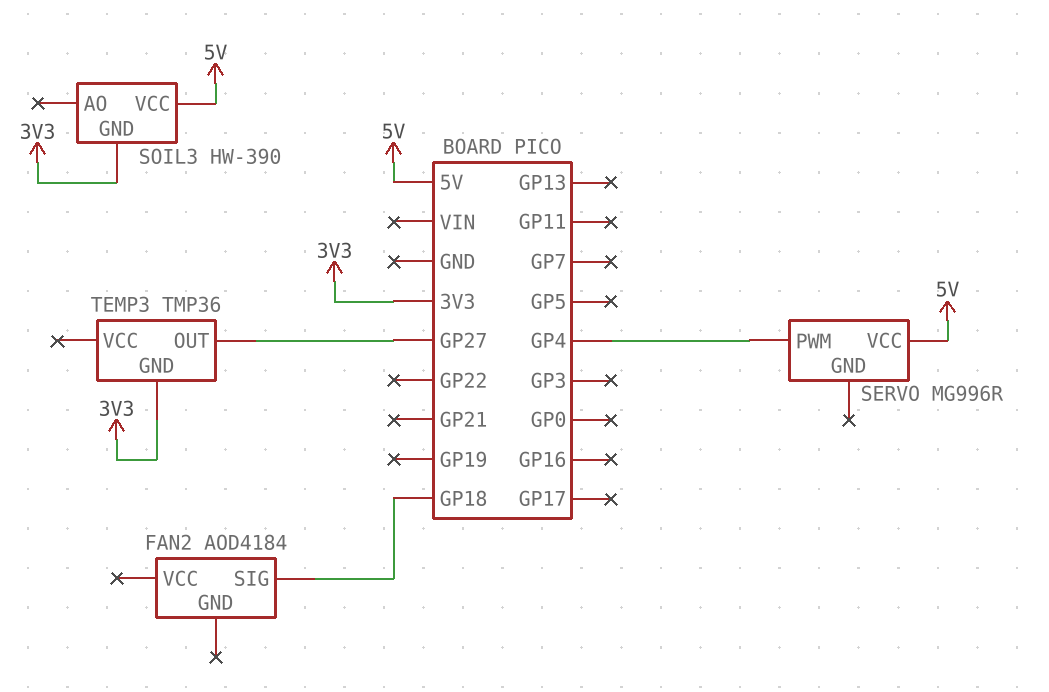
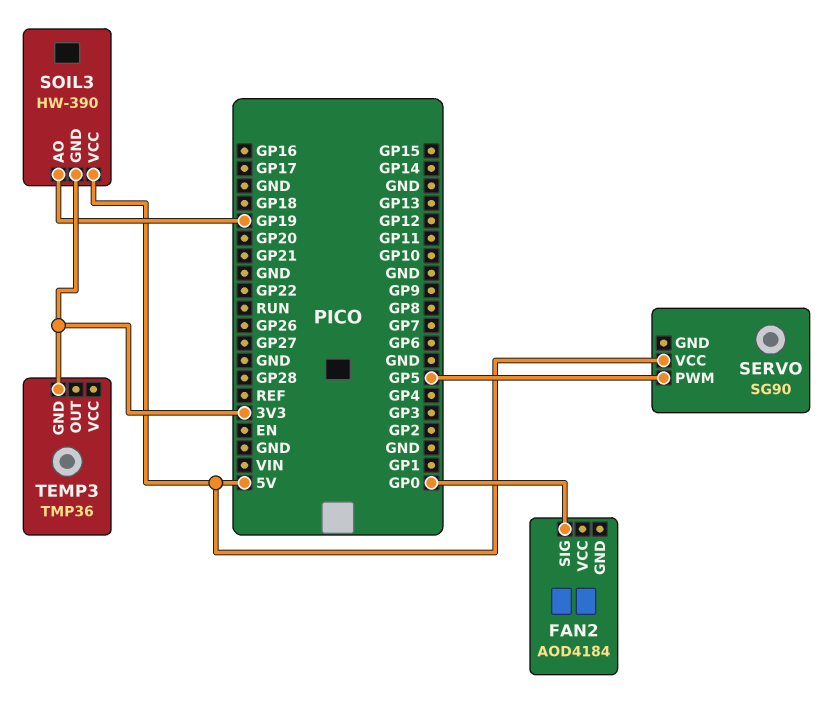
FAN2 pin SIG: GP18 -> GP0
SERVO: MG996R -> SG90
SERVO pin PWM: GP4 -> GP5
SOIL3 pin AO: none -> GP19
TEMP3 pin OUT: GP27 -> none

